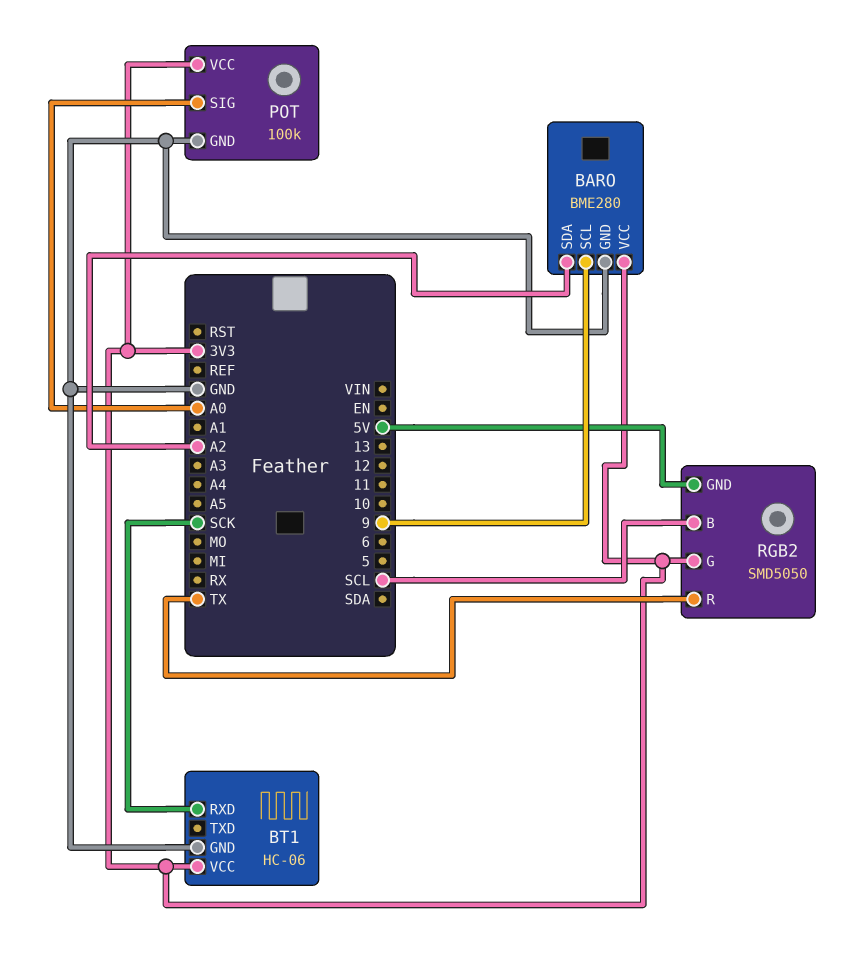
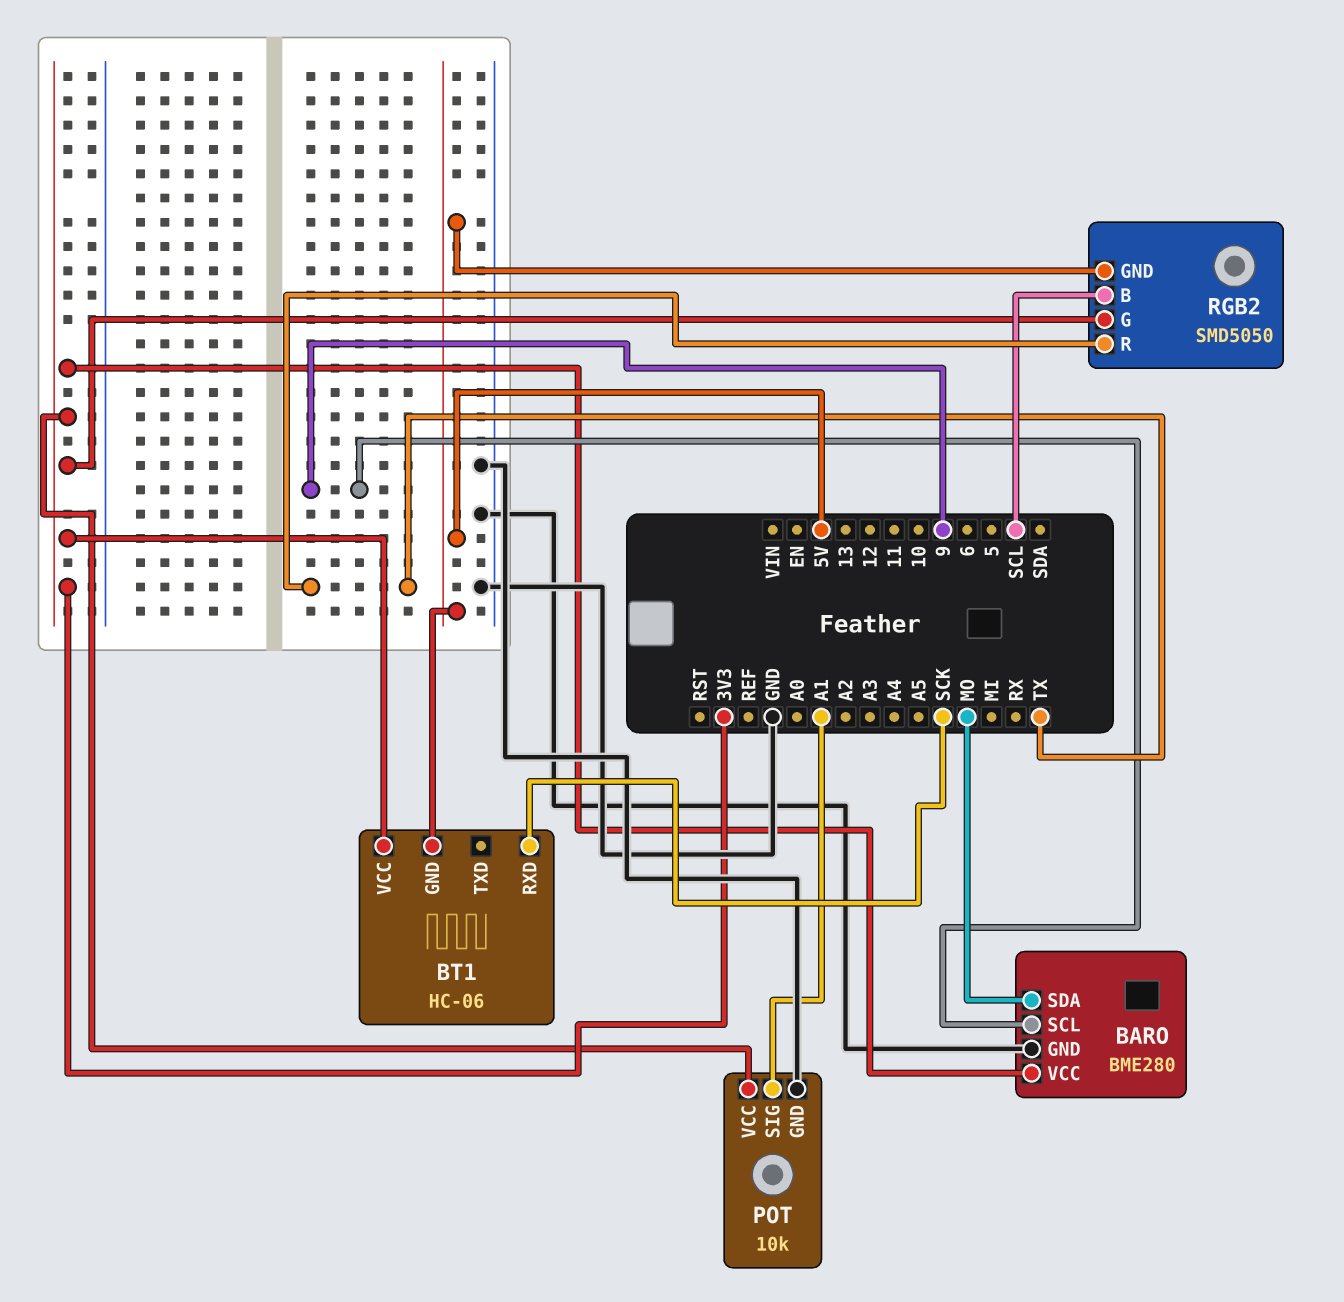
BARO pin SDA: A2 -> MO
BT1 pin GND: GND -> 5V
POT: 100k -> 10k
POT pin SIG: A0 -> A1

